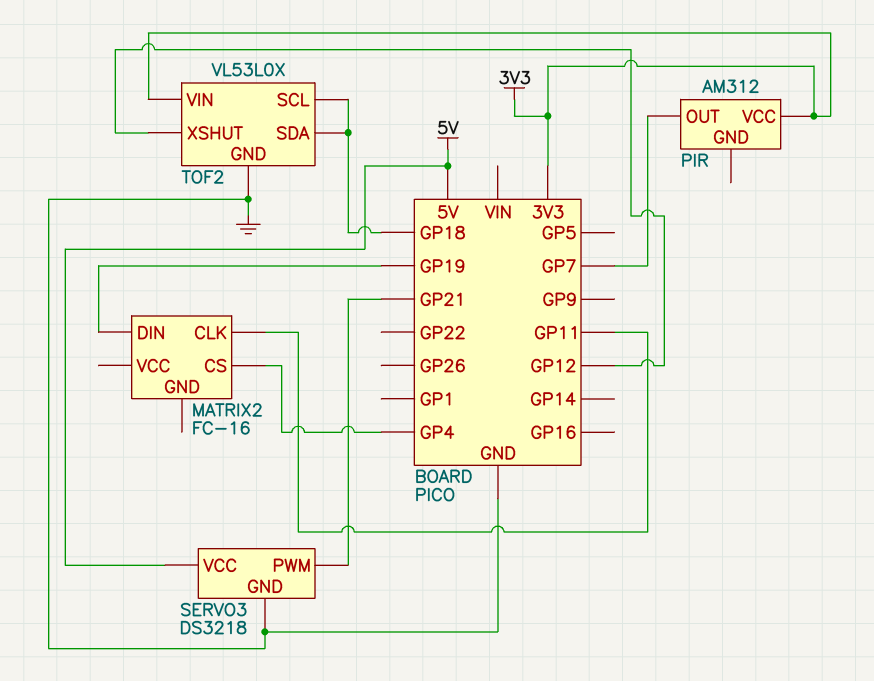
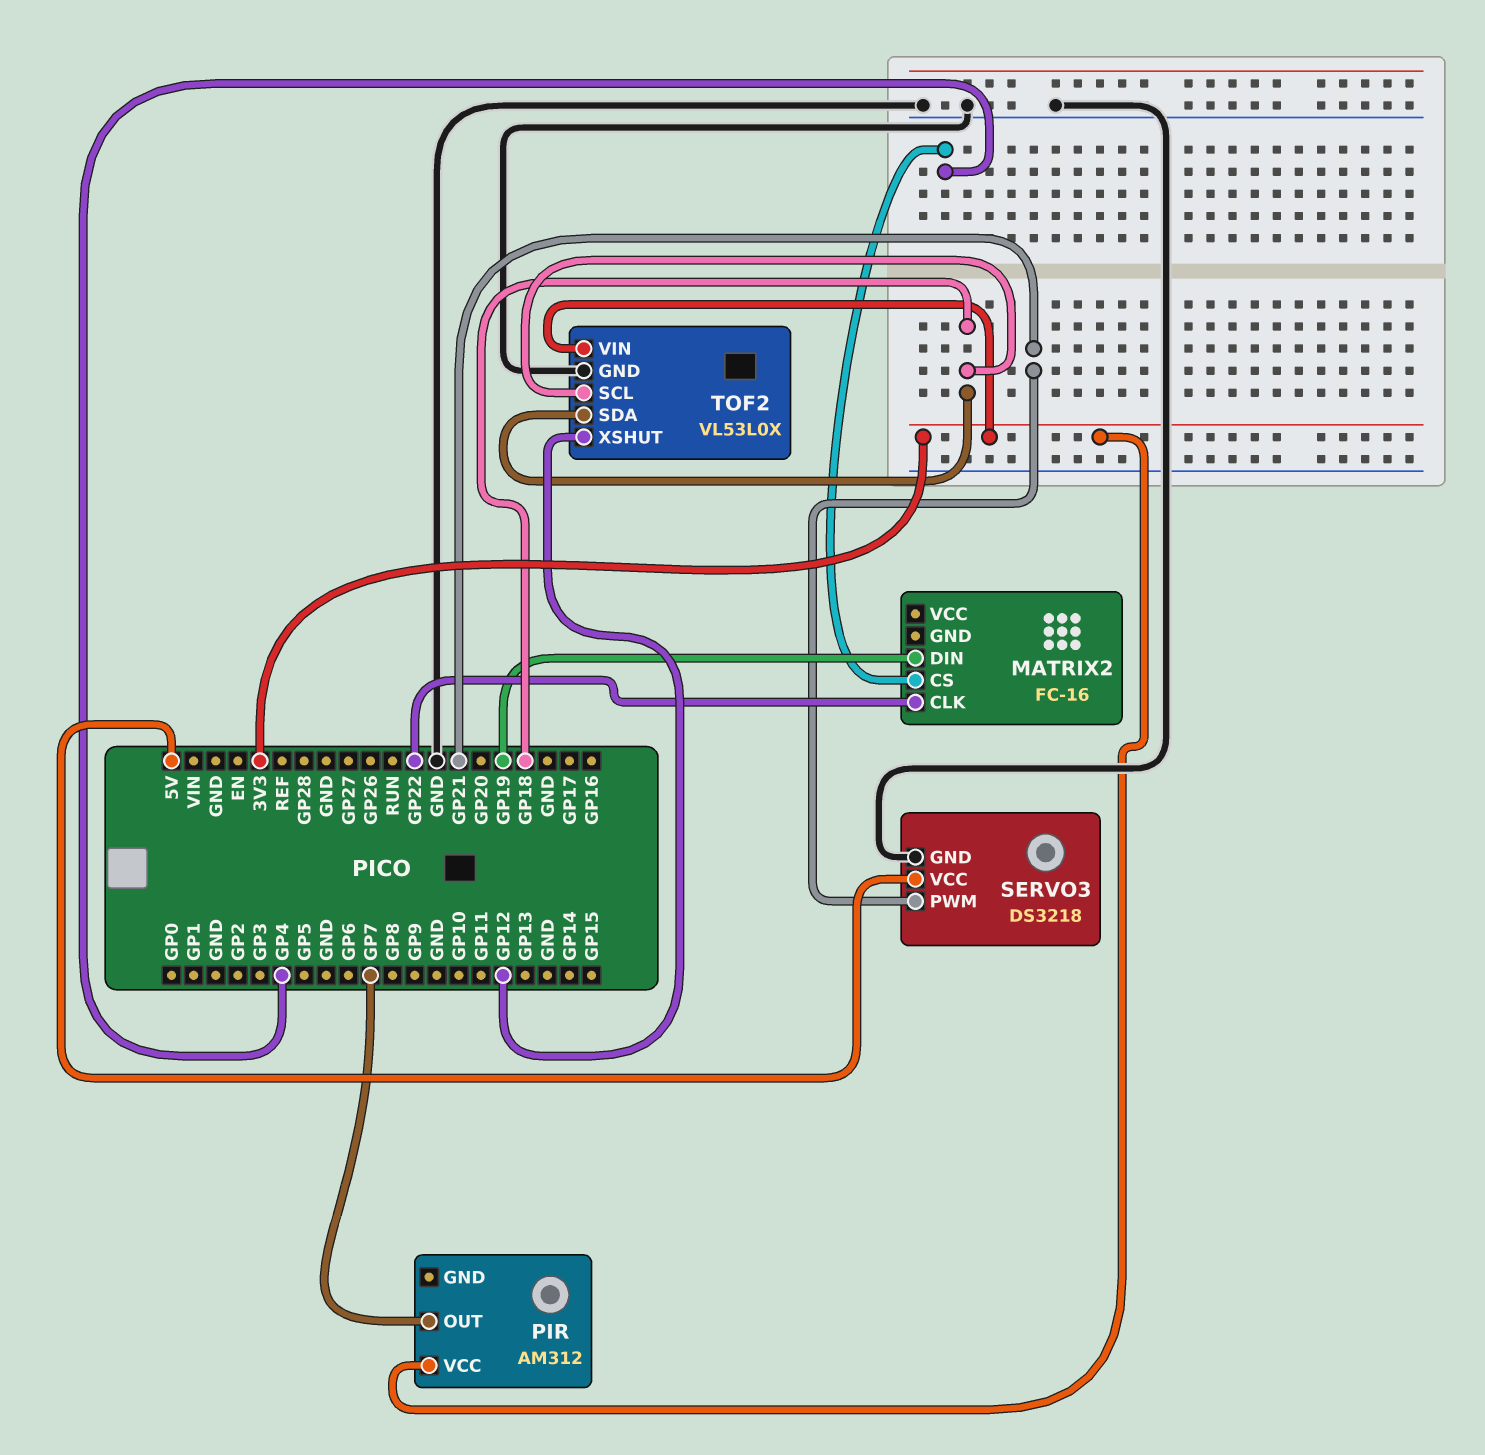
MATRIX2 pin CLK: GP11 -> GP22

